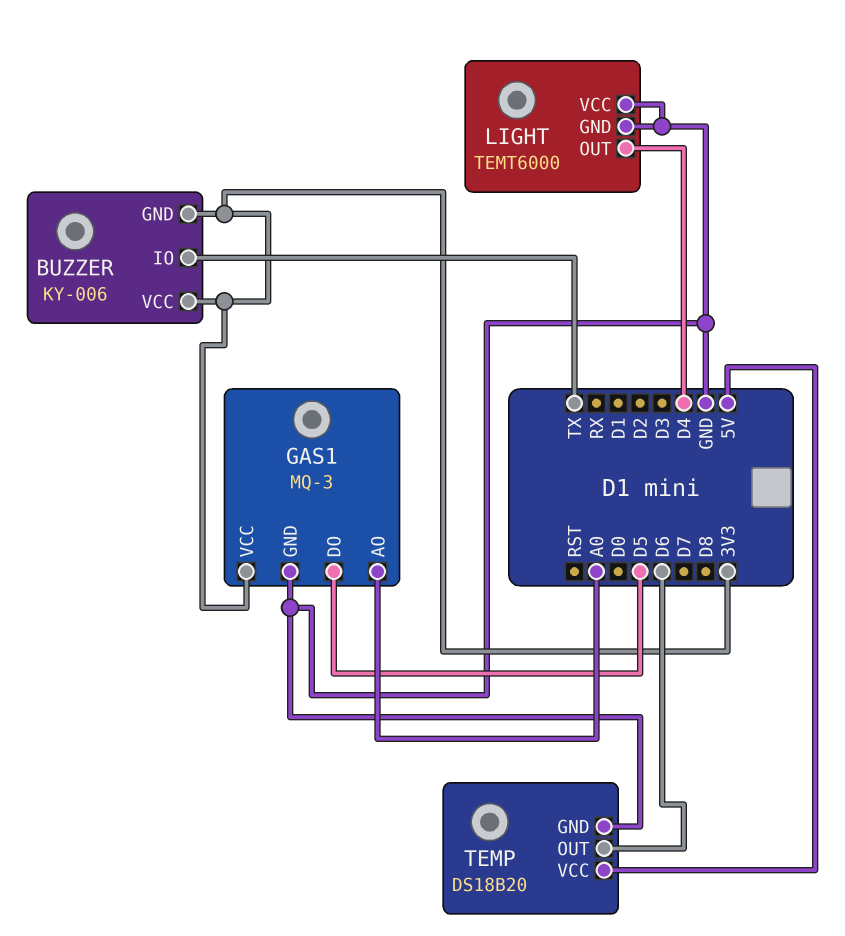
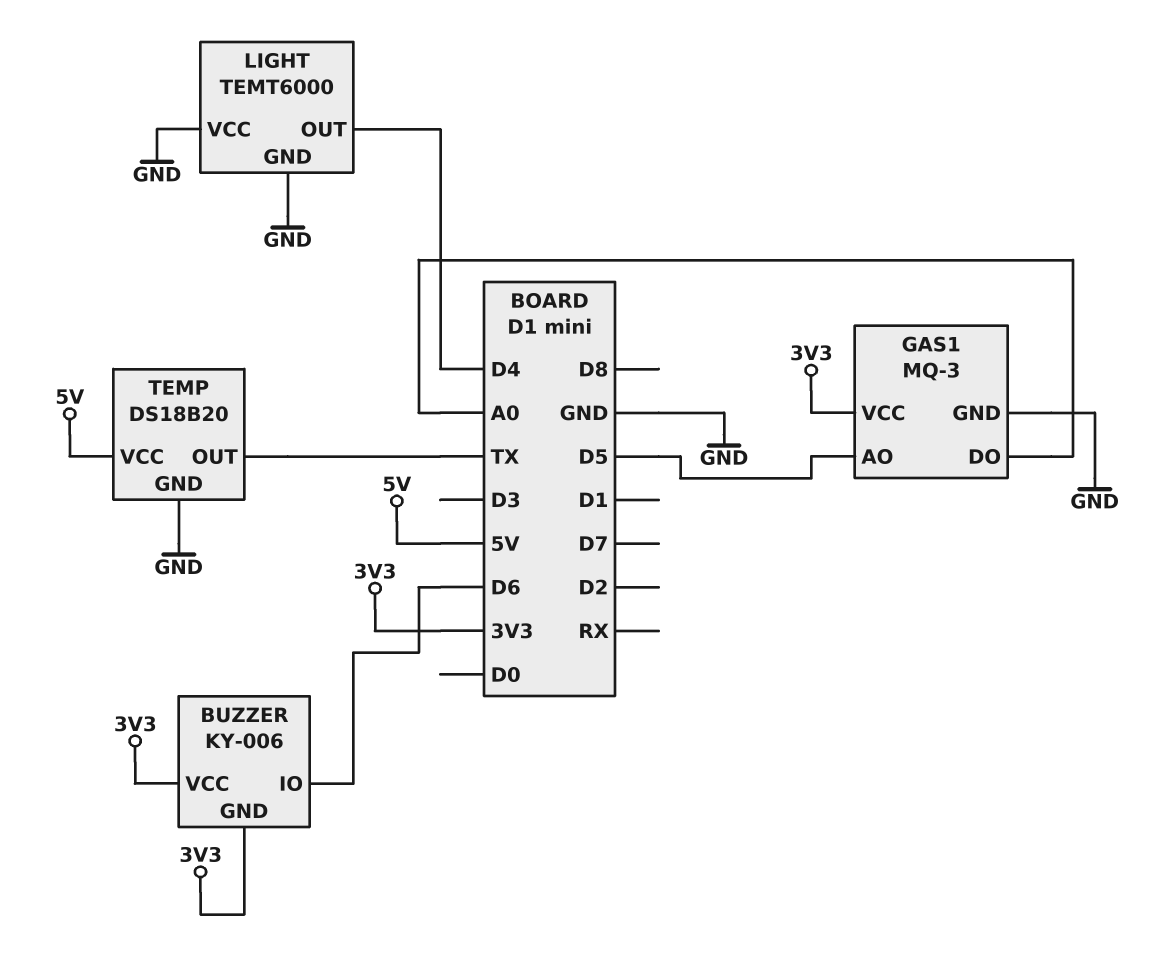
BUZZER pin IO: TX -> D6
GAS1 pin AO: A0 -> D5
GAS1 pin DO: D5 -> A0
TEMP pin OUT: D6 -> TX

